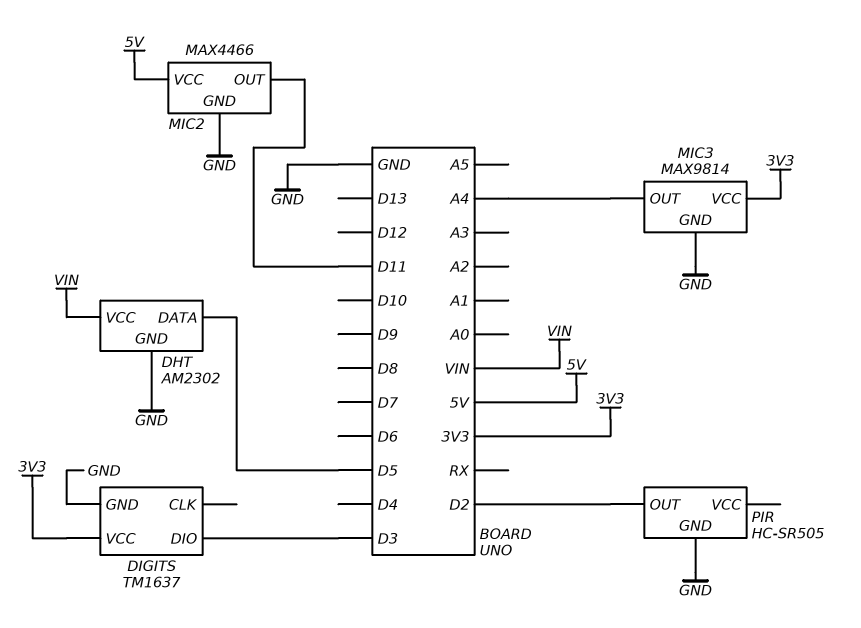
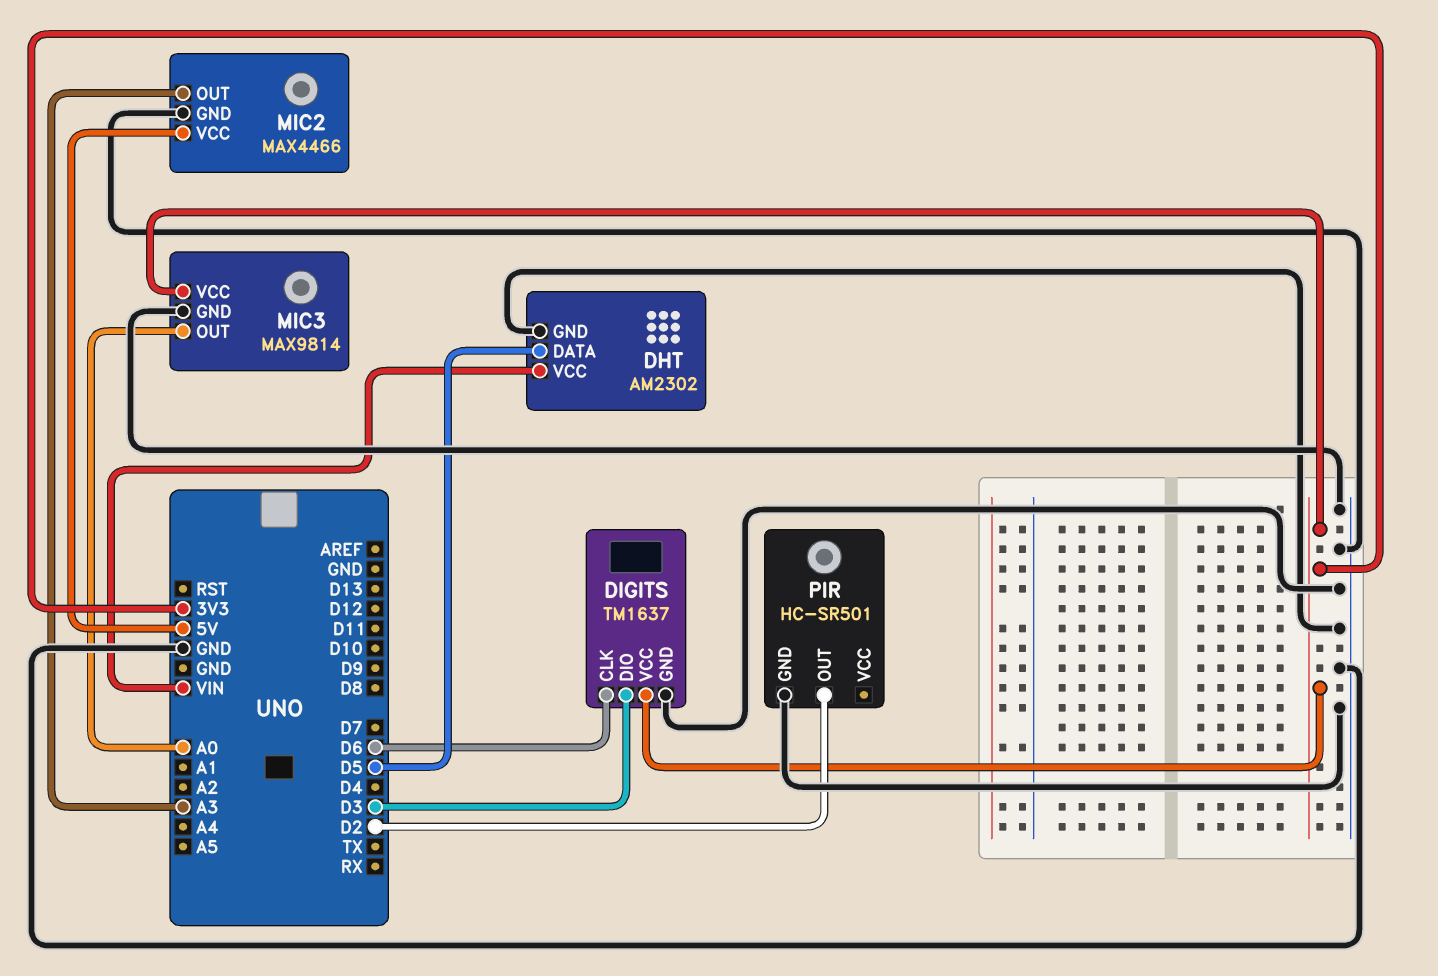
DIGITS pin CLK: none -> D6
MIC2 pin OUT: D11 -> A3
MIC3 pin OUT: A4 -> A0
PIR: HC-SR505 -> HC-SR501

